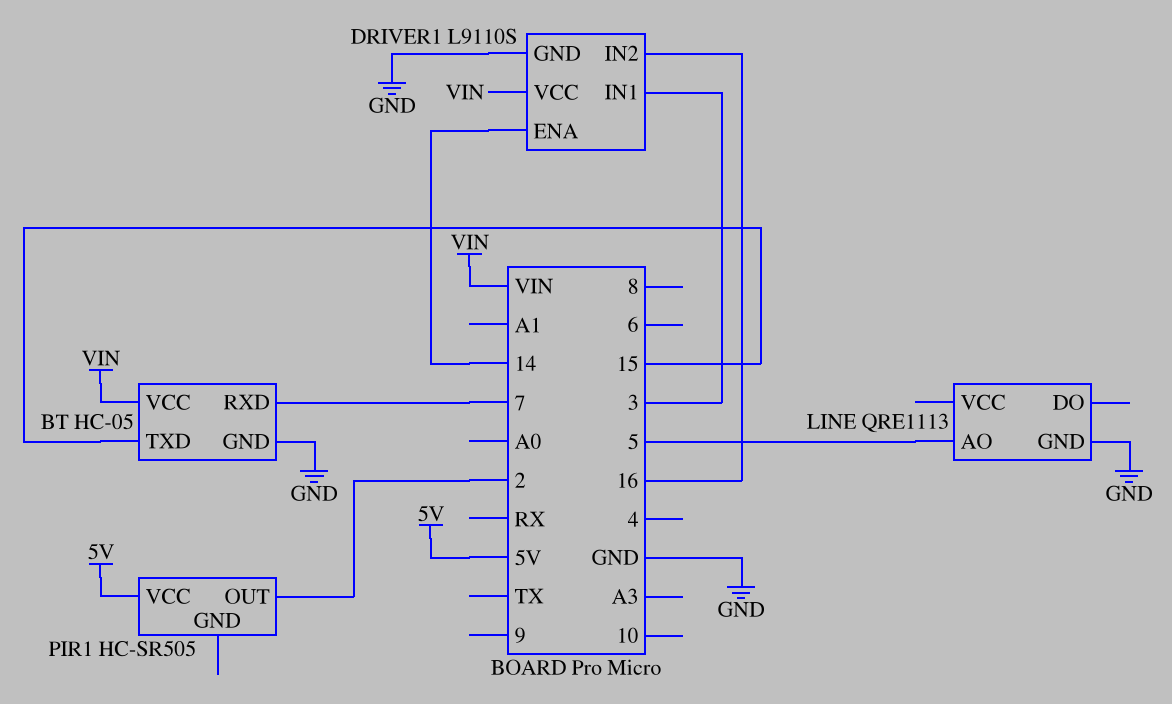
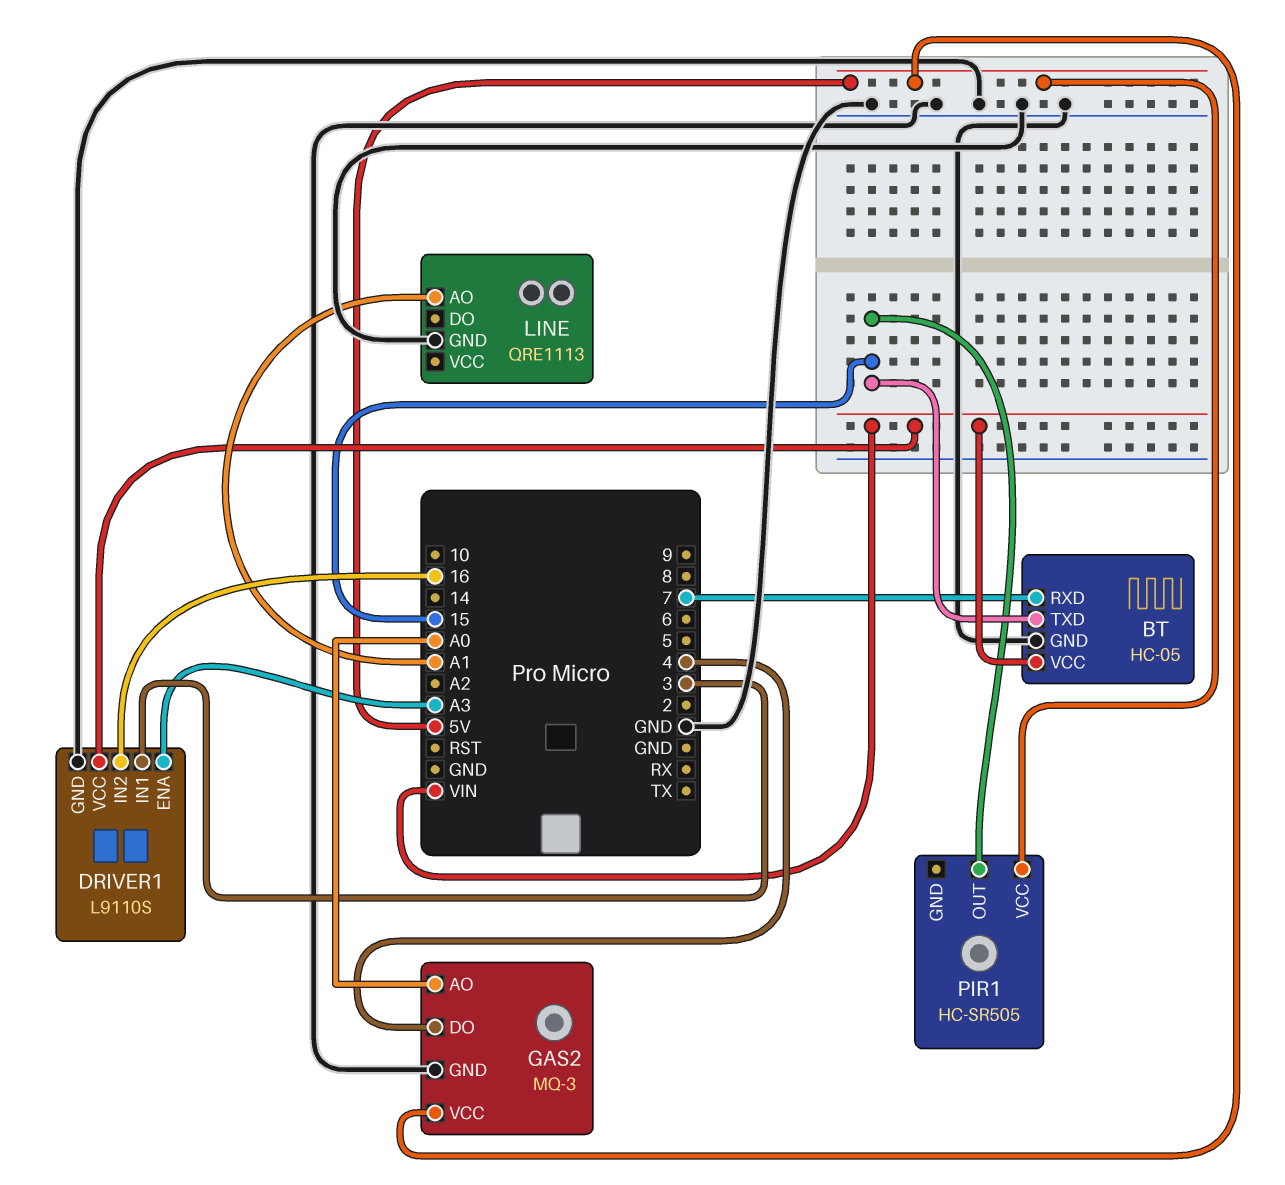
DRIVER1 pin ENA: 14 -> A3
GAS2: none -> MQ-3
GAS2 pin AO: none -> A0
GAS2 pin DO: none -> 4
GAS2 pin GND: none -> GND
GAS2 pin VCC: none -> 5V
LINE pin AO: 5 -> A1
PIR1 pin OUT: 2 -> 15

